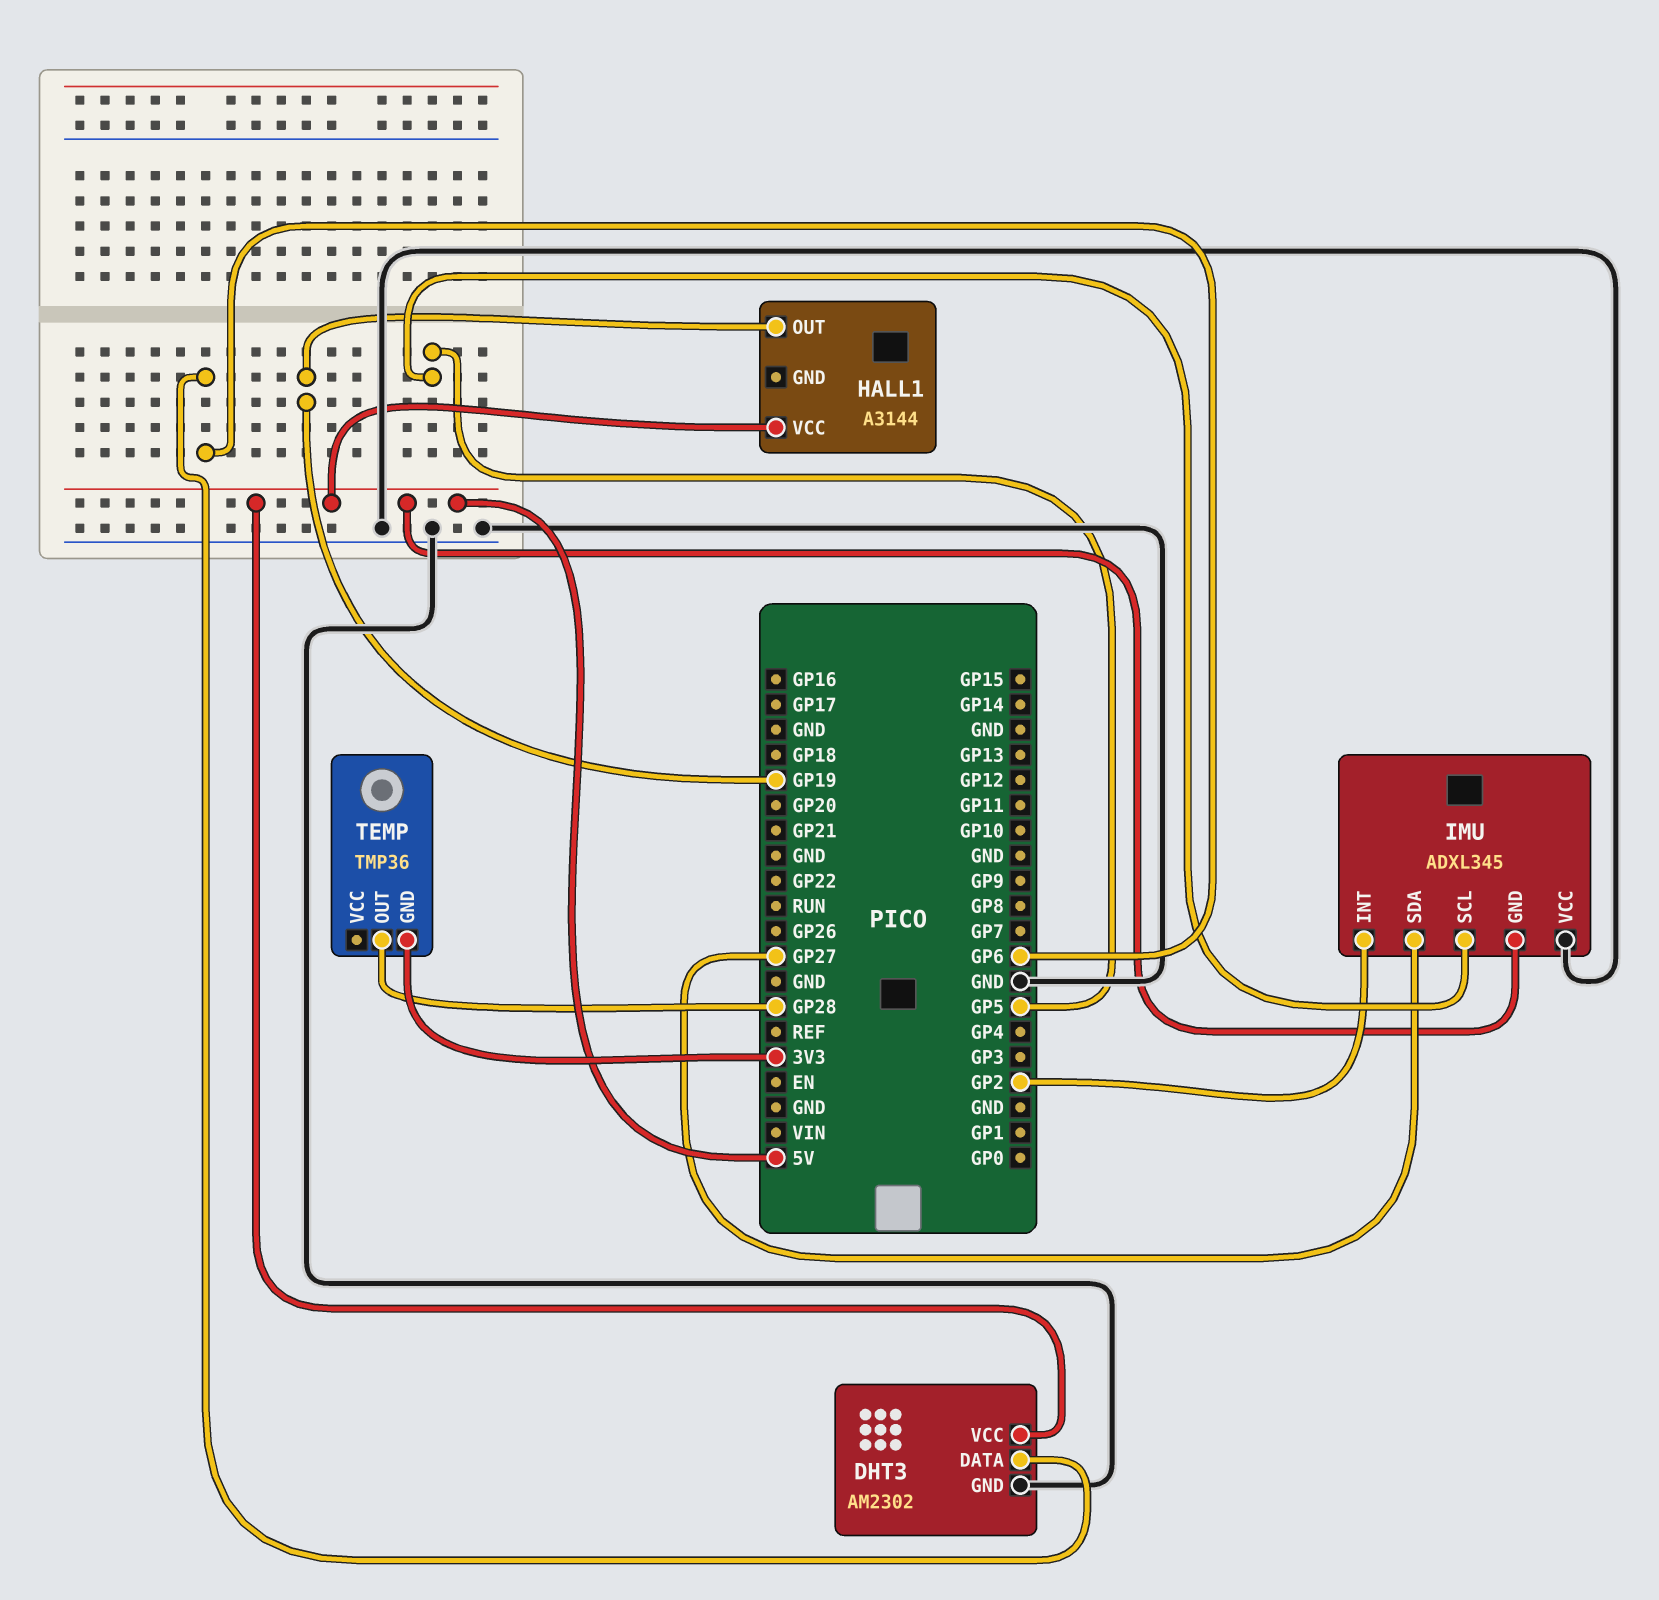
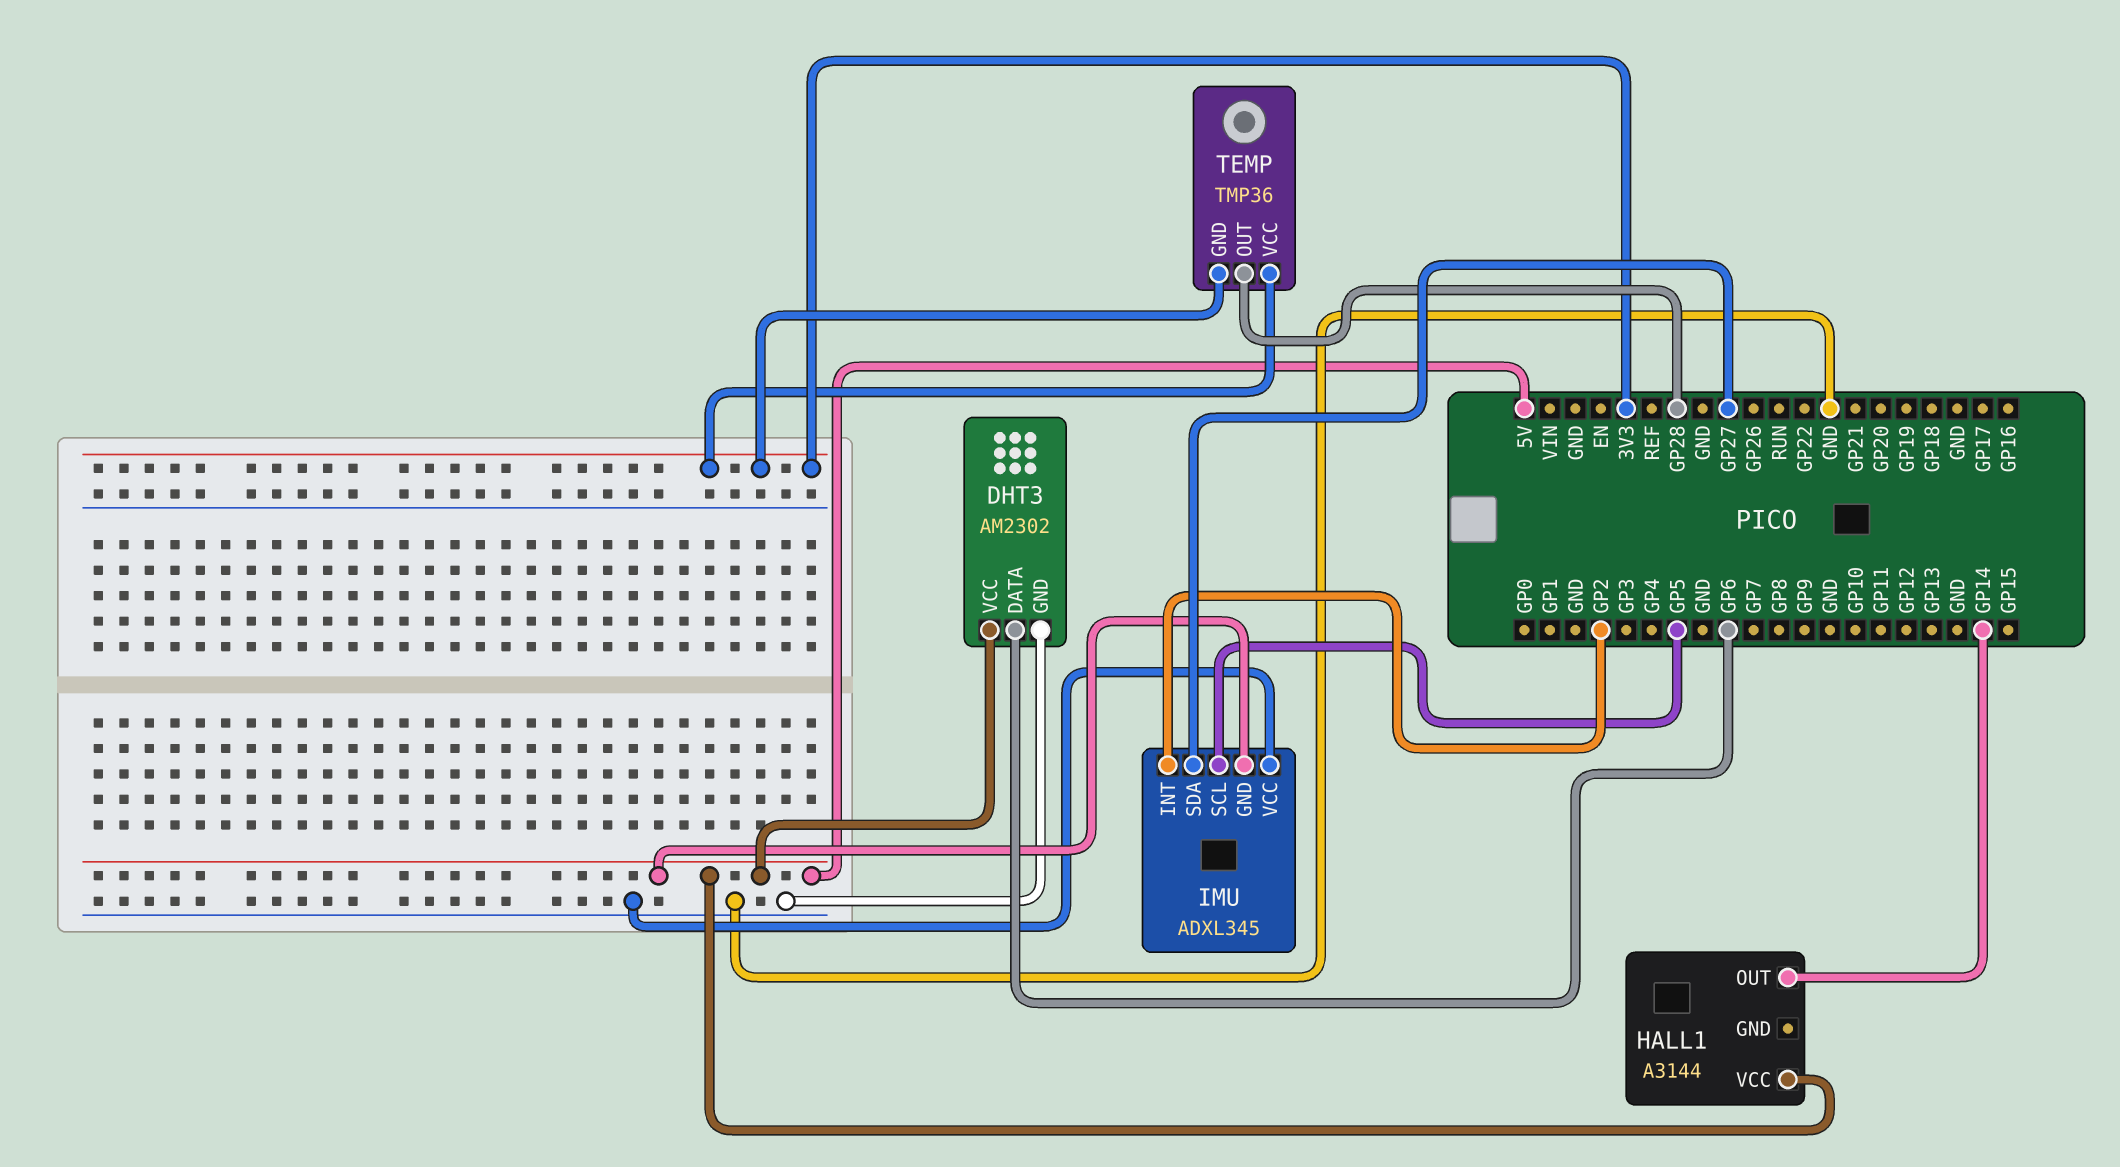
HALL1 pin OUT: GP19 -> GP14
TEMP pin VCC: none -> 3V3

